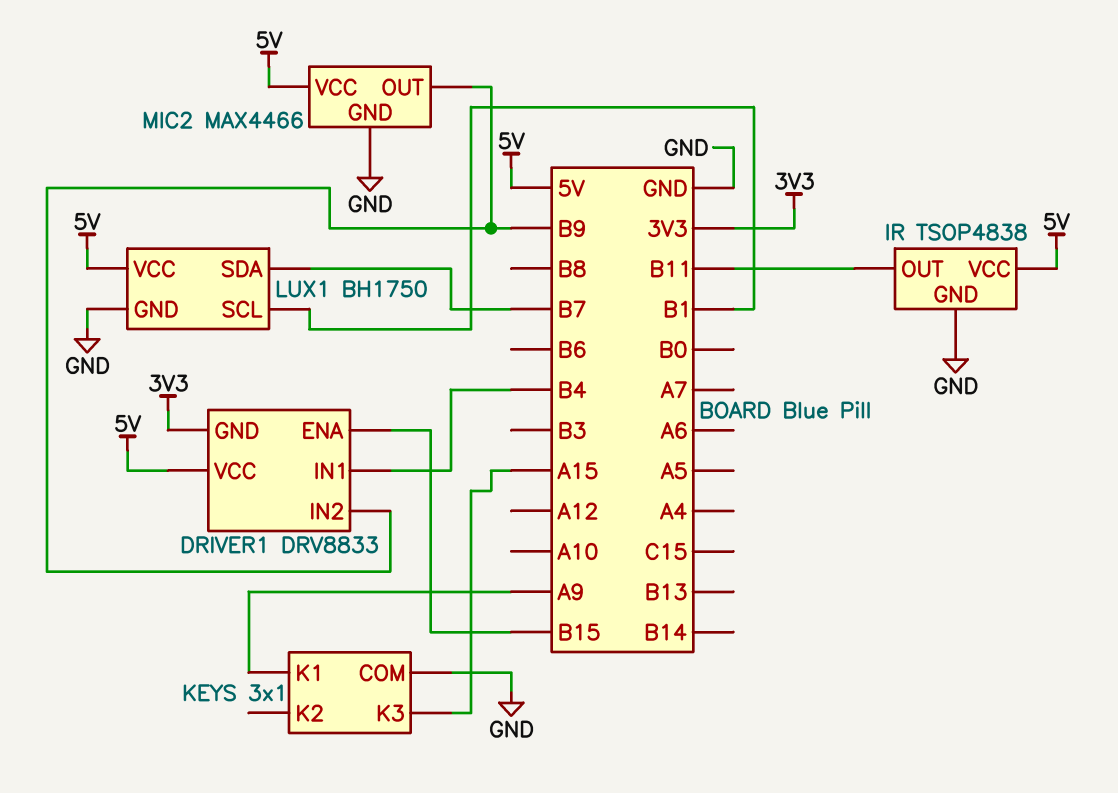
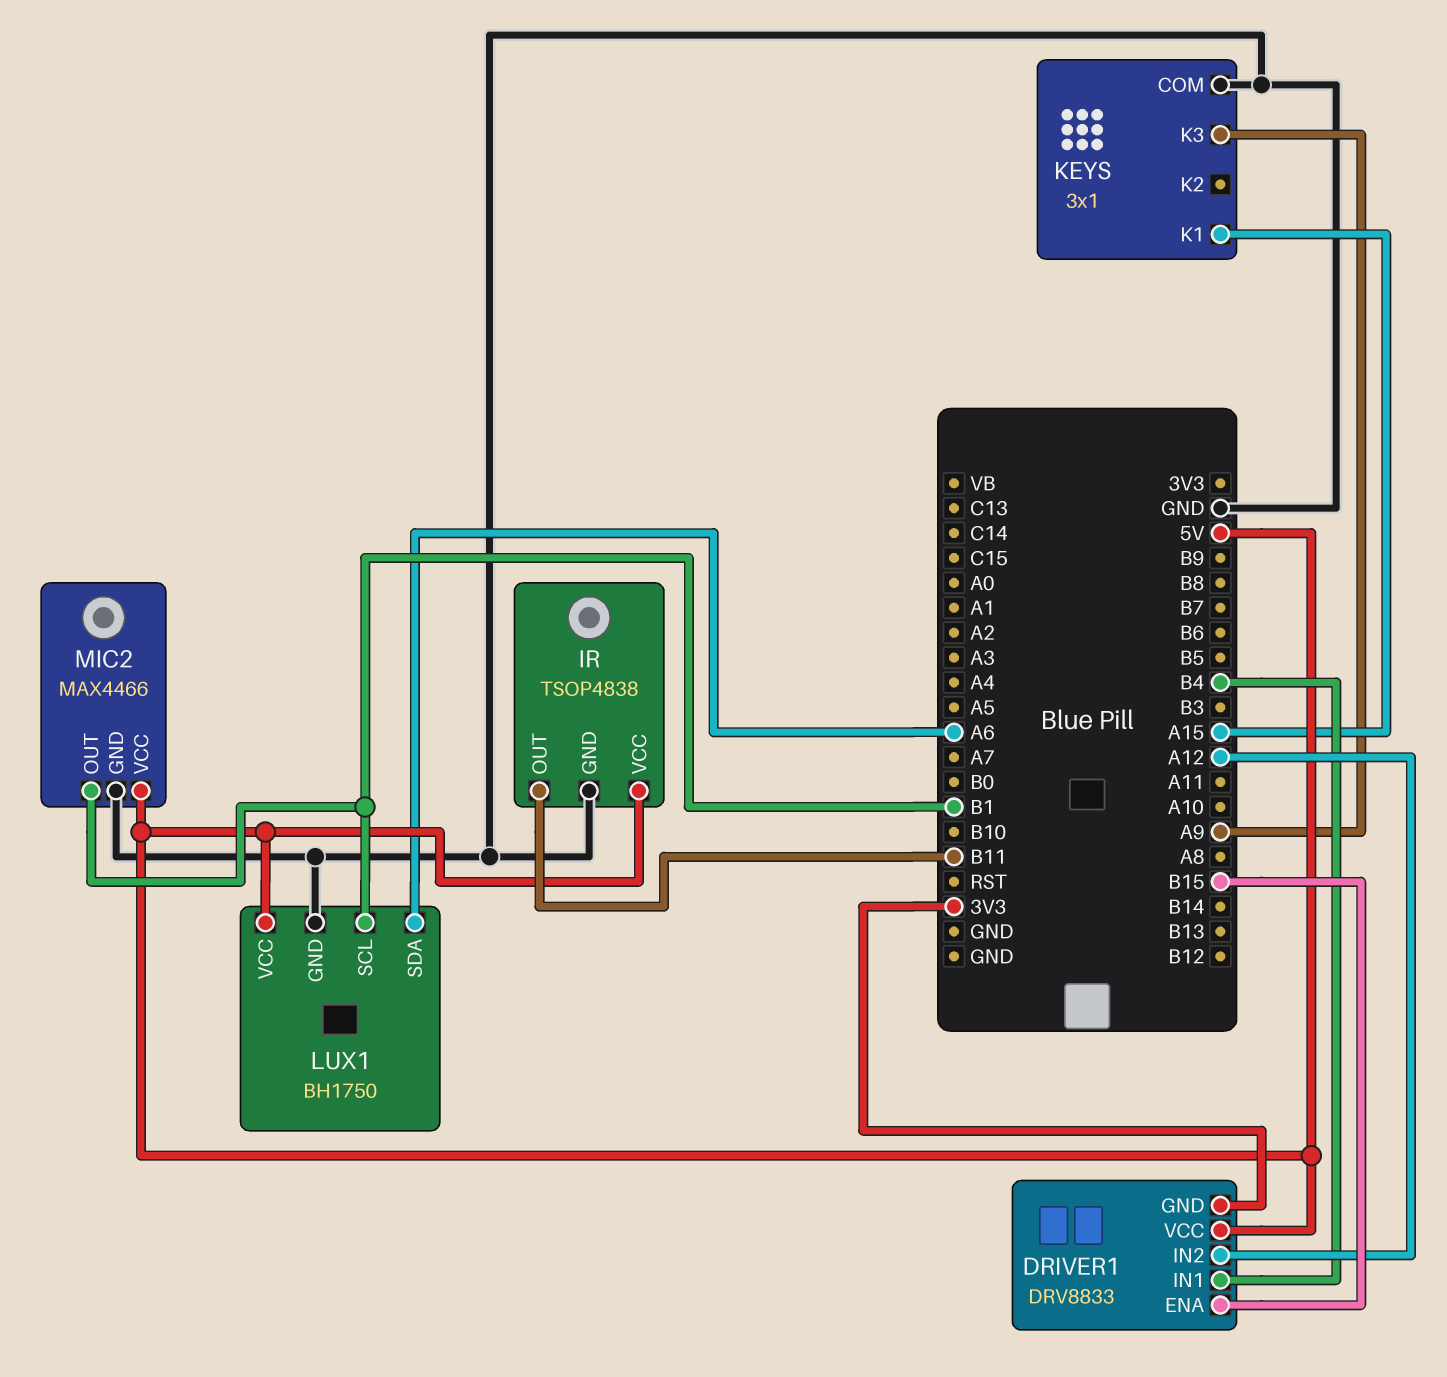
DRIVER1 pin IN2: B9 -> A12
KEYS pin K1: A9 -> A15
KEYS pin K3: A15 -> A9
LUX1 pin SDA: B7 -> A6
MIC2 pin OUT: B9 -> B1

